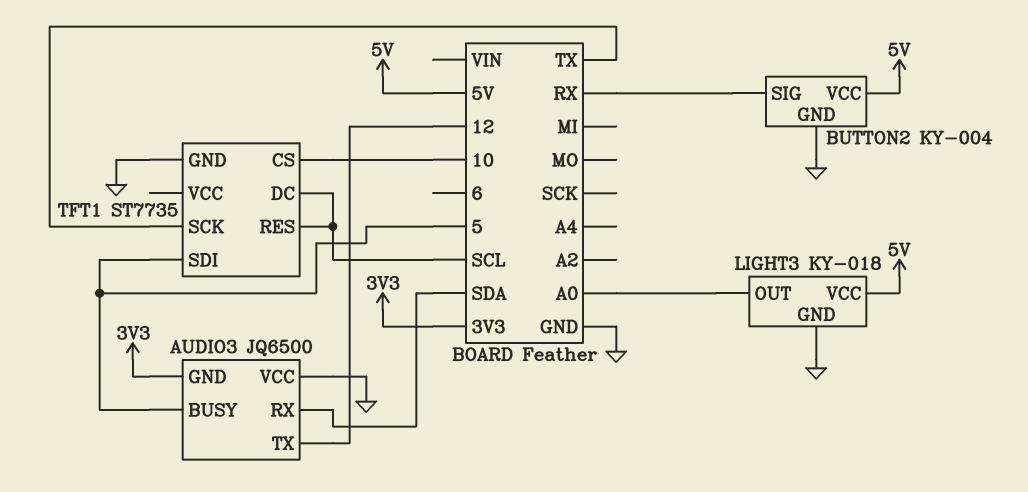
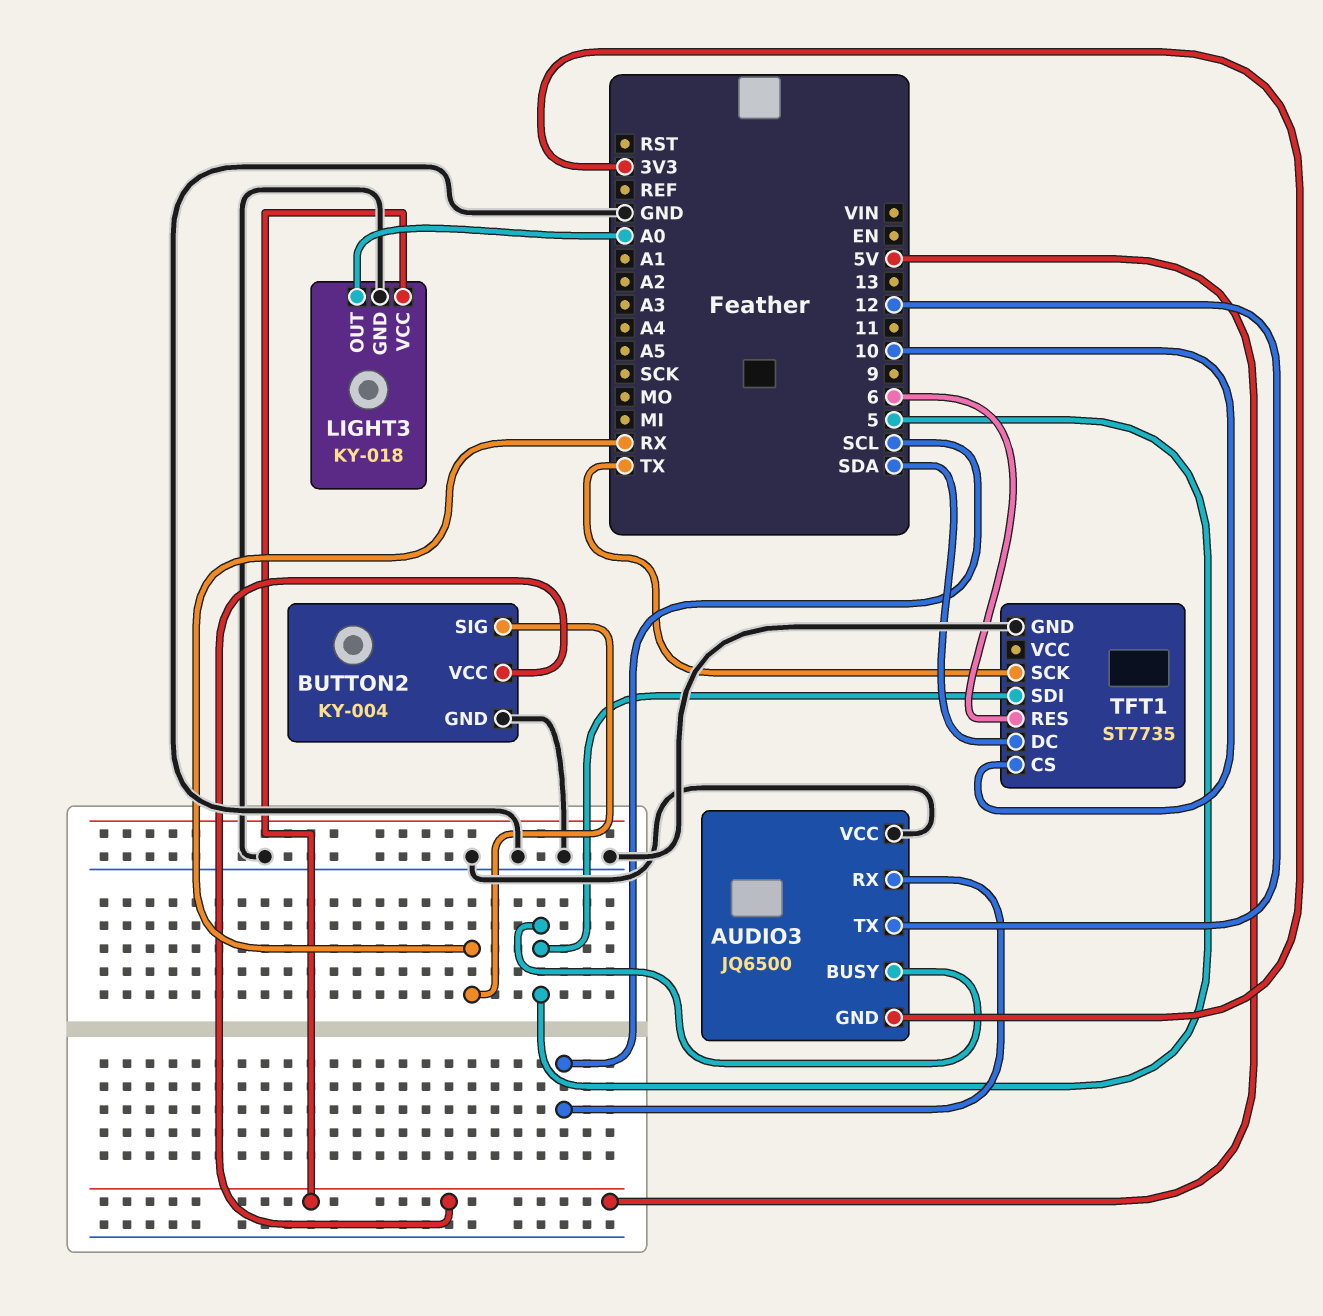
AUDIO3 pin RX: SDA -> SCL
TFT1 pin DC: SCL -> SDA
TFT1 pin RES: SCL -> 6

